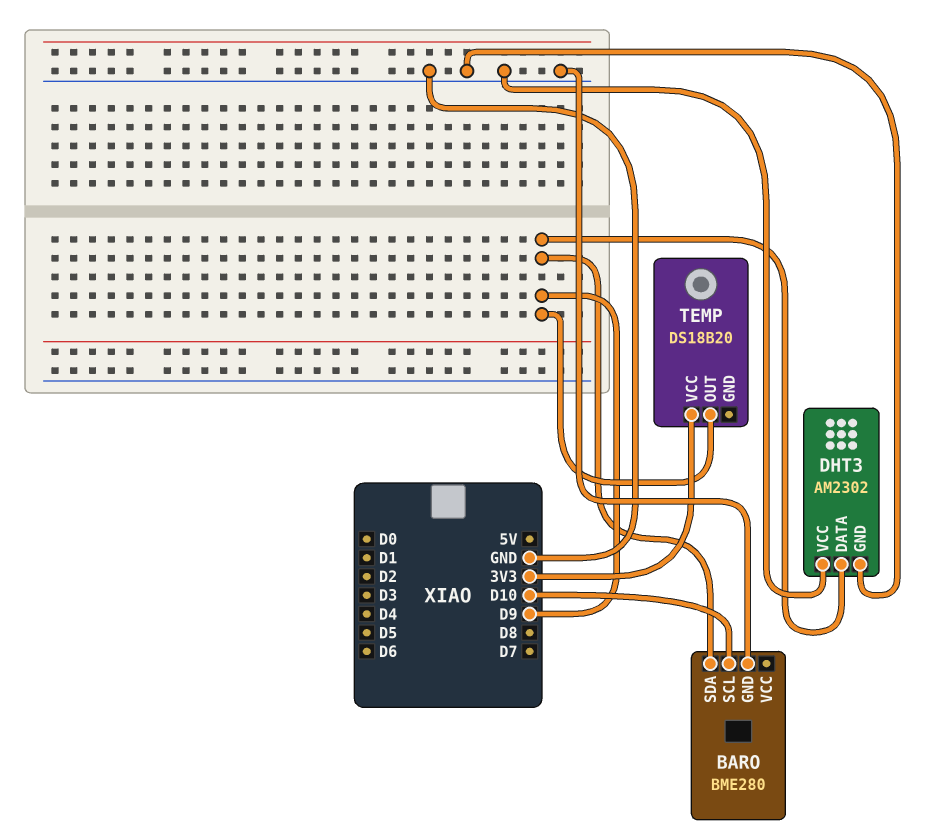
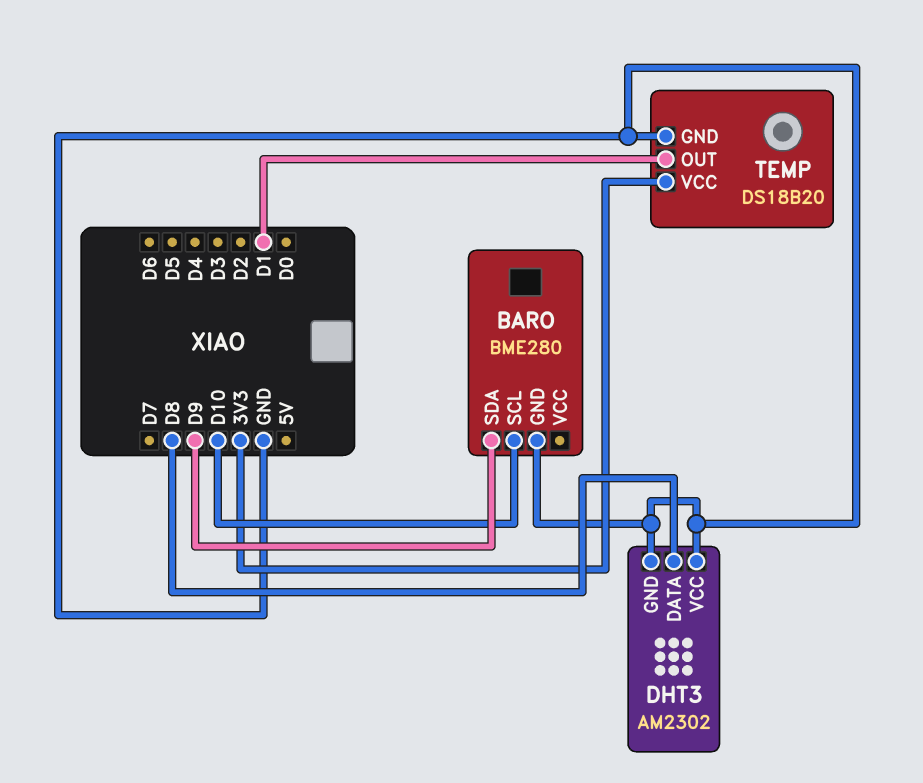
DHT3 pin DATA: D9 -> D8
TEMP pin GND: none -> GND
TEMP pin OUT: D9 -> D1

